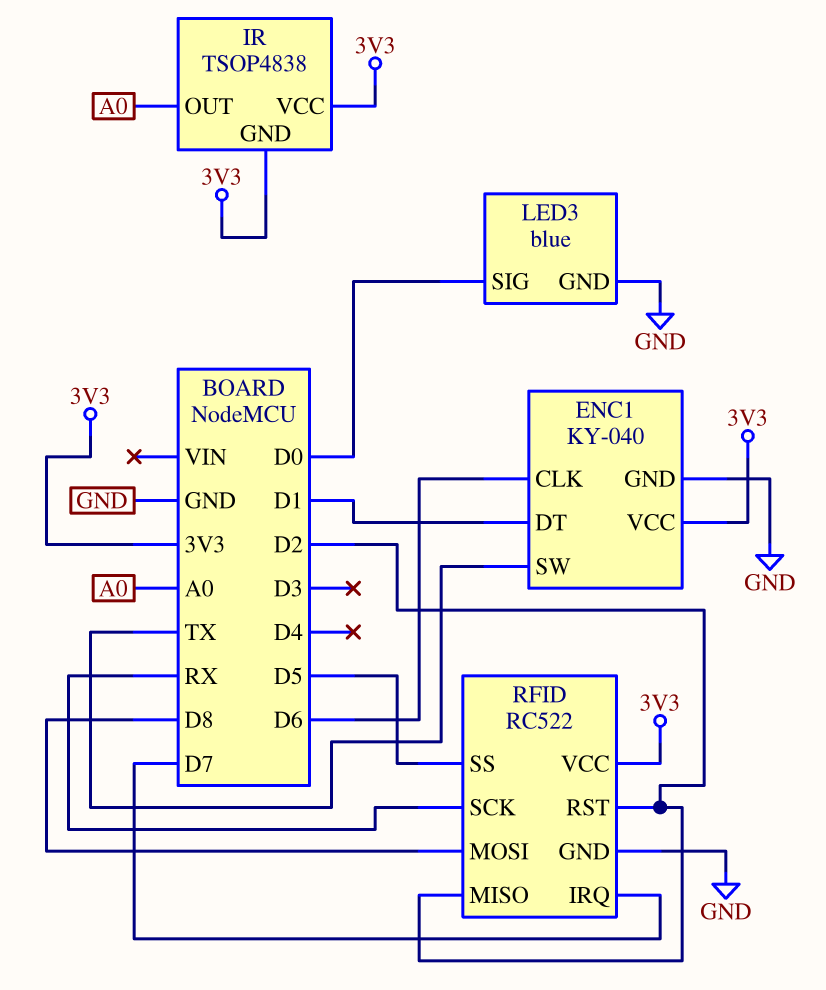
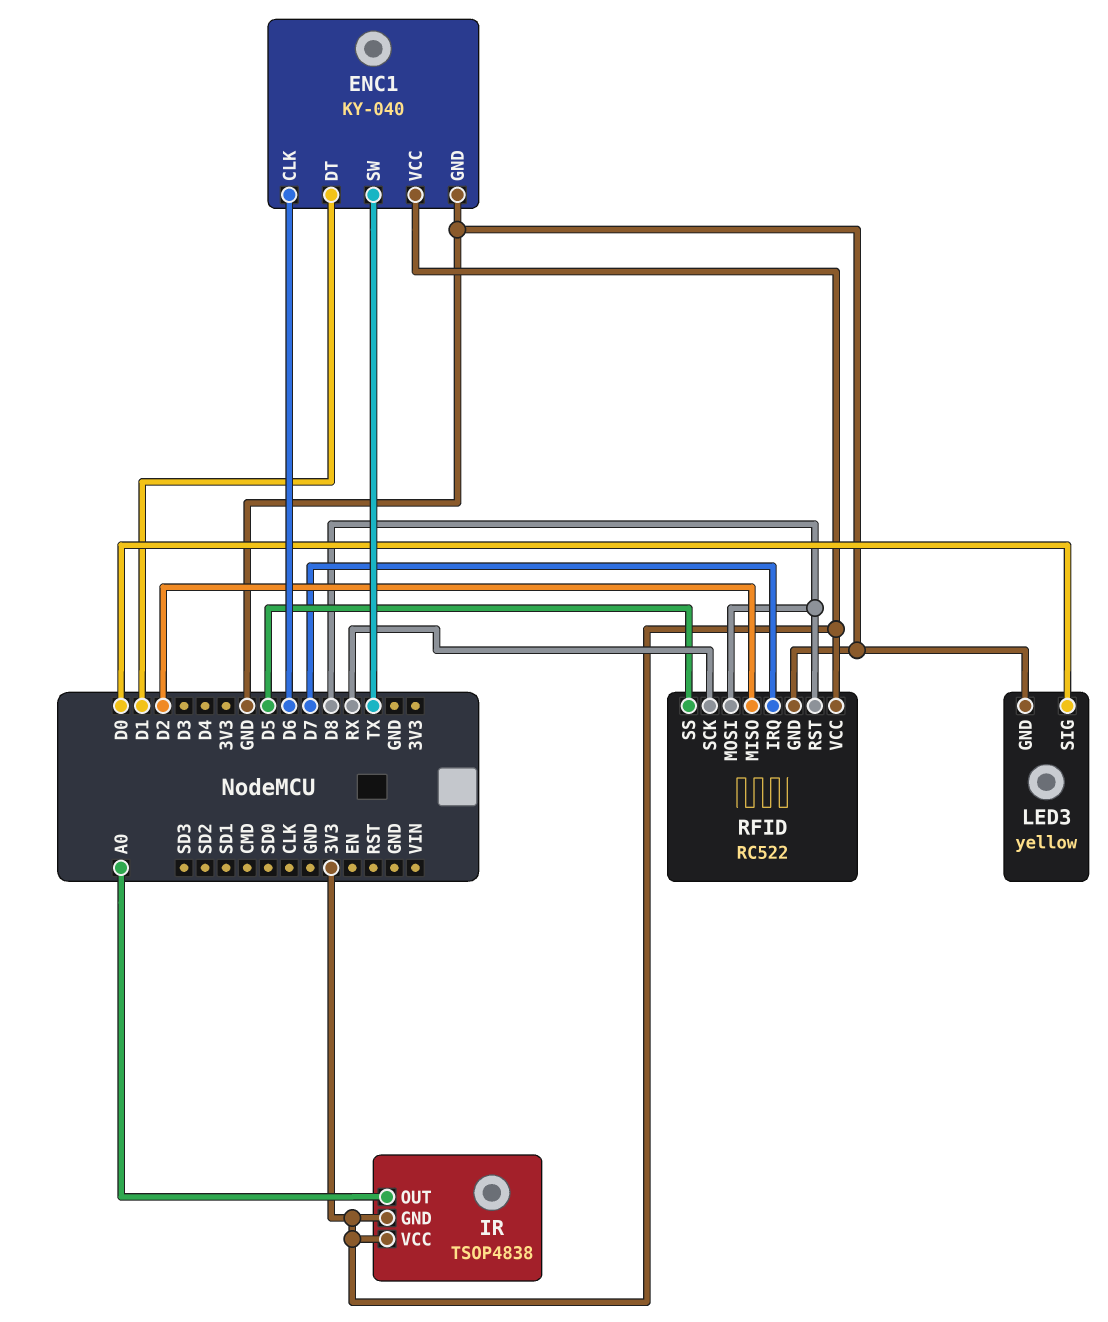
LED3: blue -> yellow
RFID pin RST: D2 -> D8

